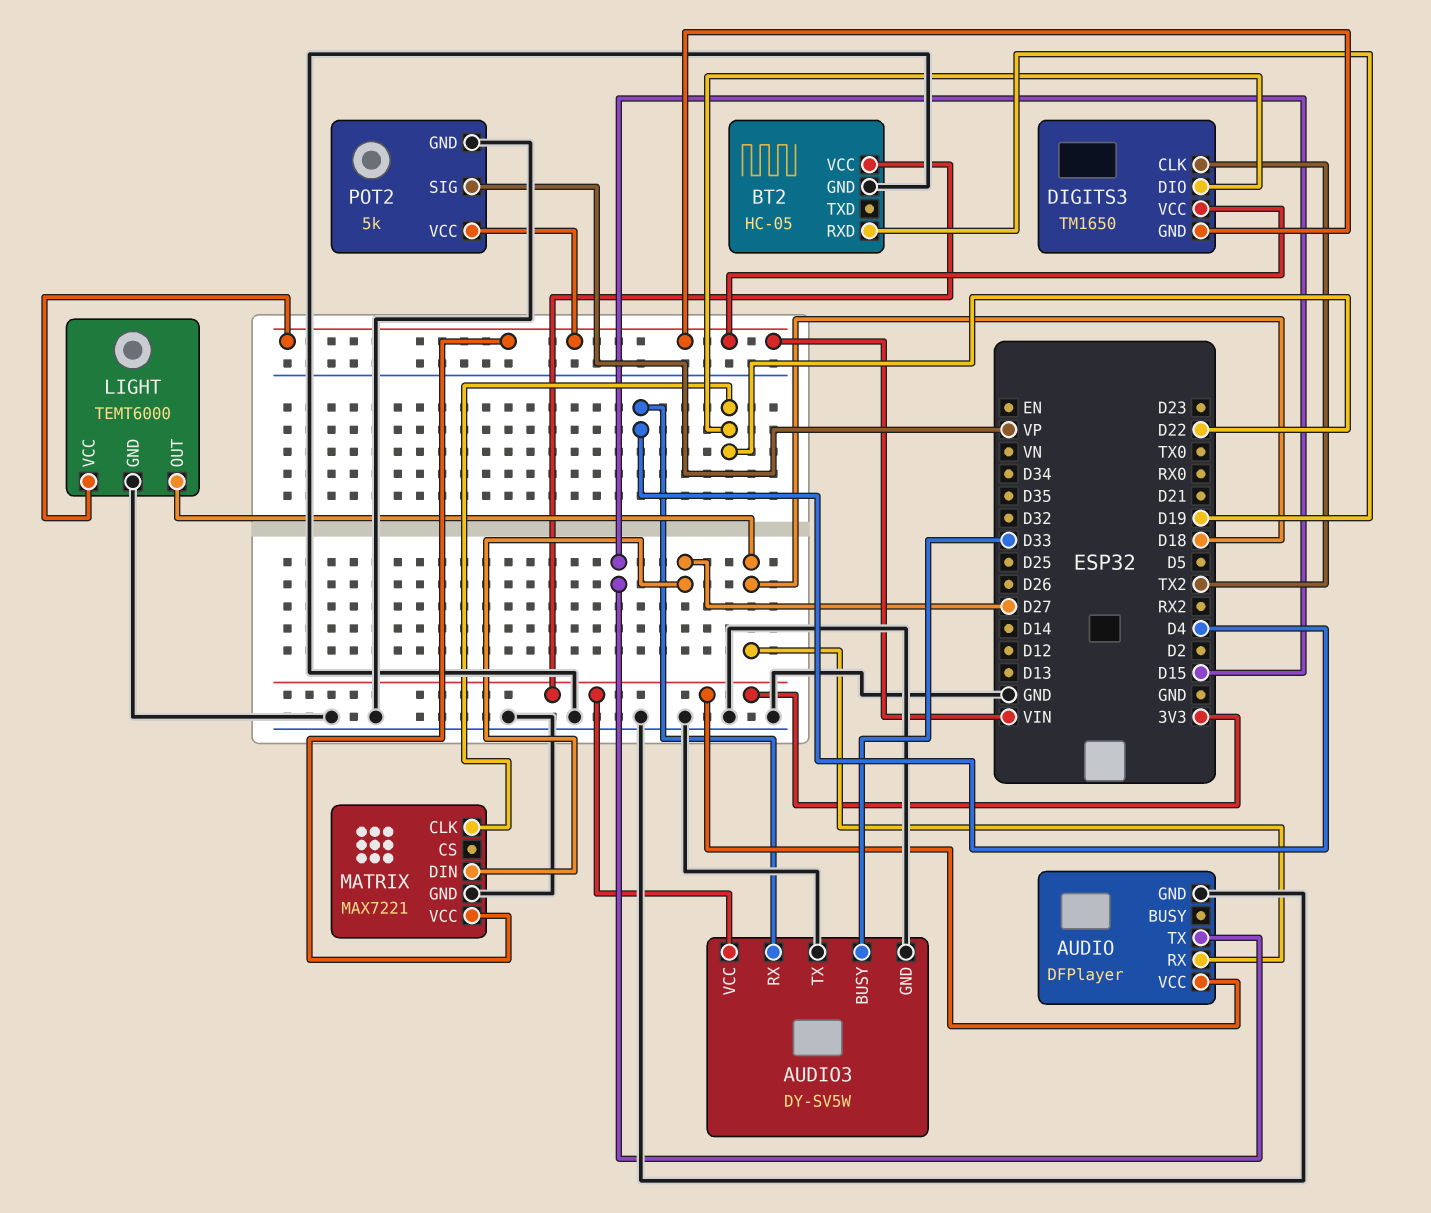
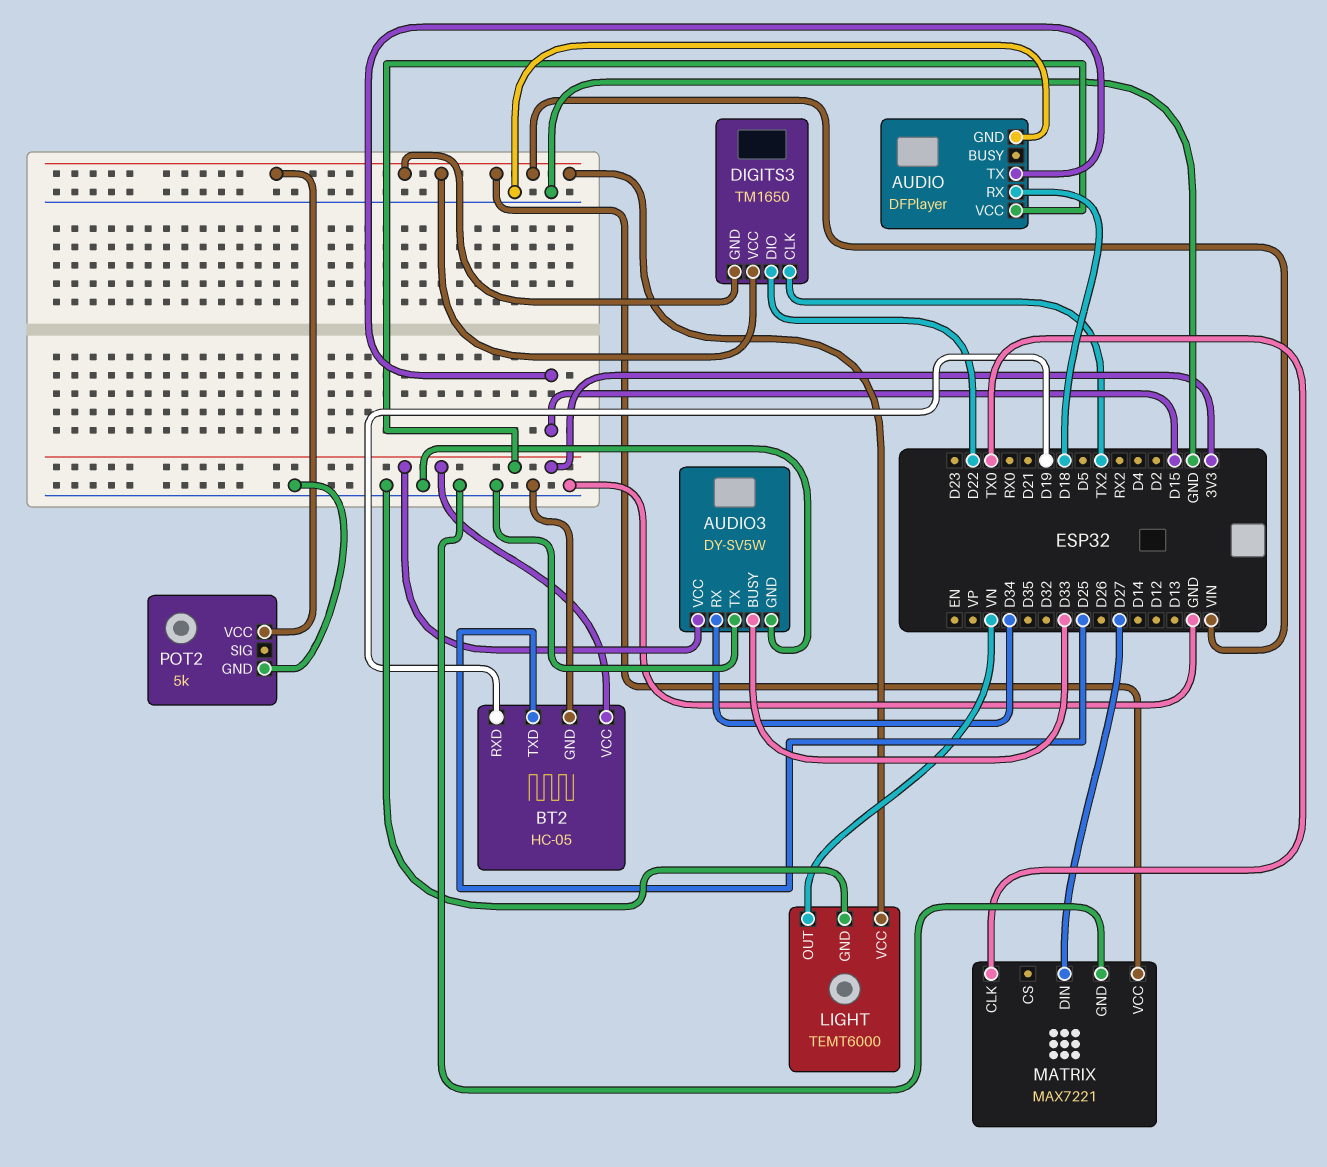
AUDIO3 pin RX: D4 -> D34
BT2 pin TXD: none -> D25
LIGHT pin OUT: D18 -> VN
MATRIX pin CLK: D22 -> TX0
POT2 pin SIG: VP -> none

